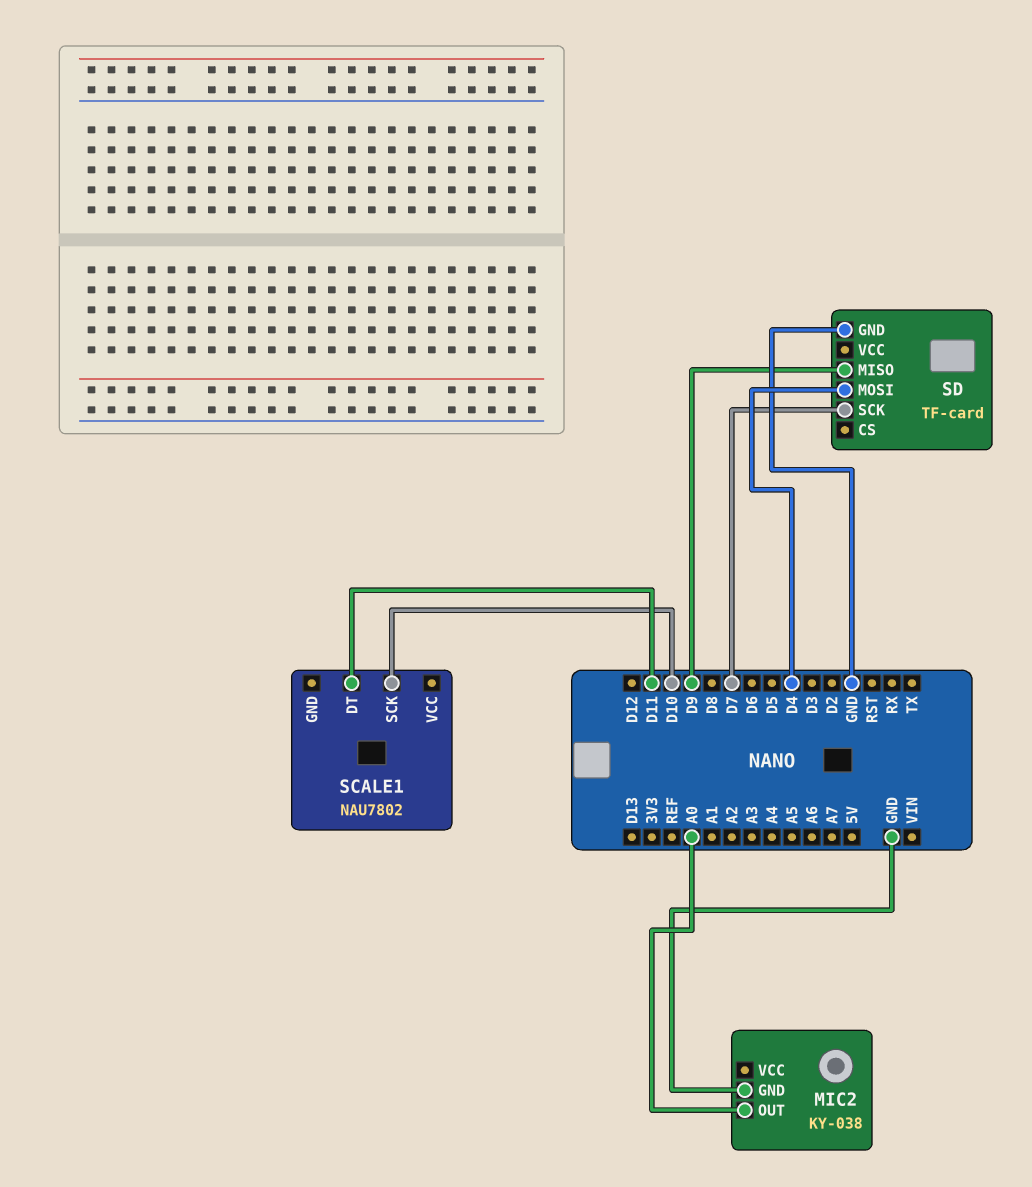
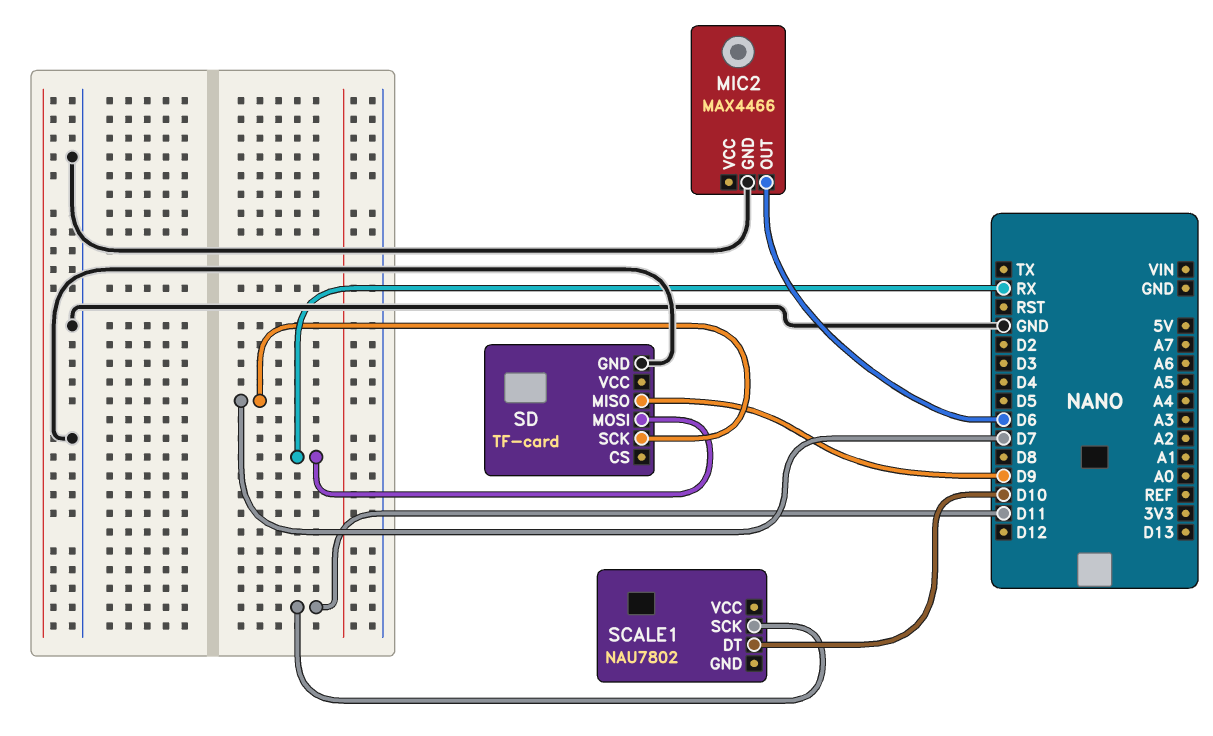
MIC2: KY-038 -> MAX4466
MIC2 pin OUT: A0 -> D6
SCALE1 pin DT: D11 -> D10
SCALE1 pin SCK: D10 -> D11
SD pin MOSI: D4 -> RX

